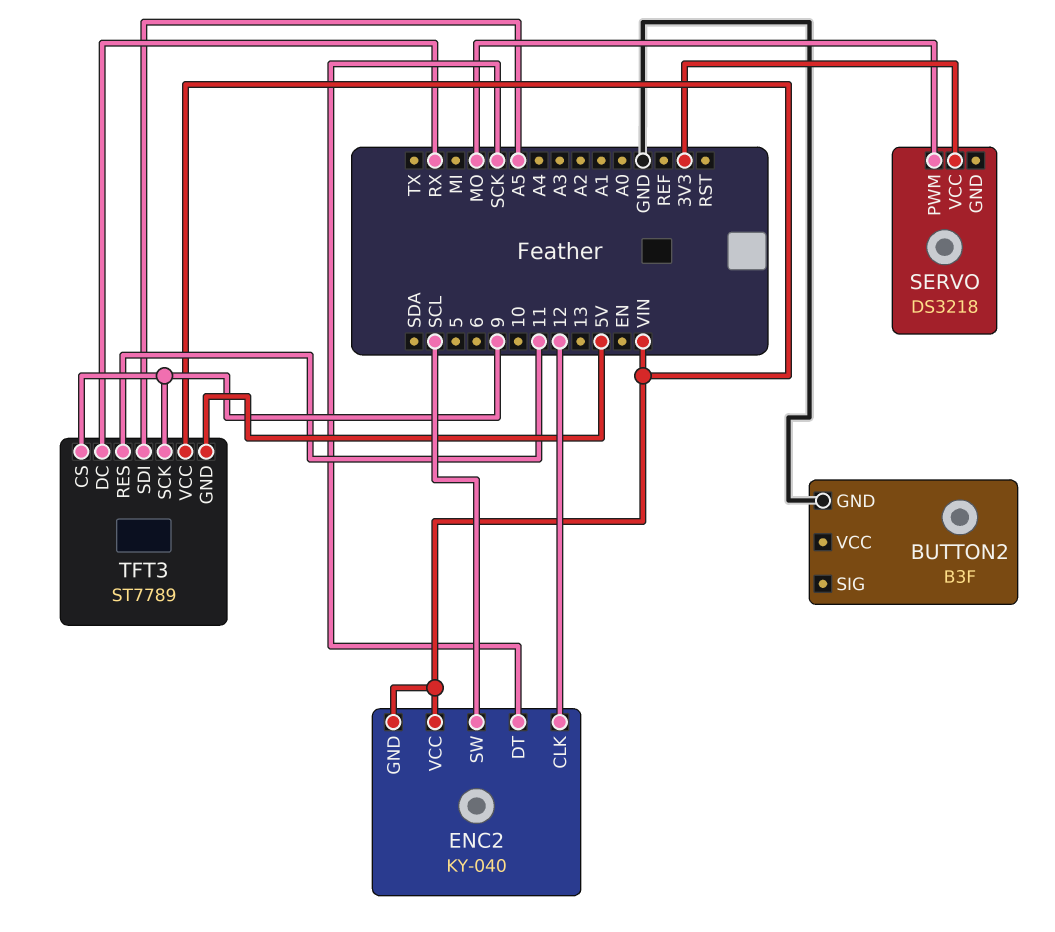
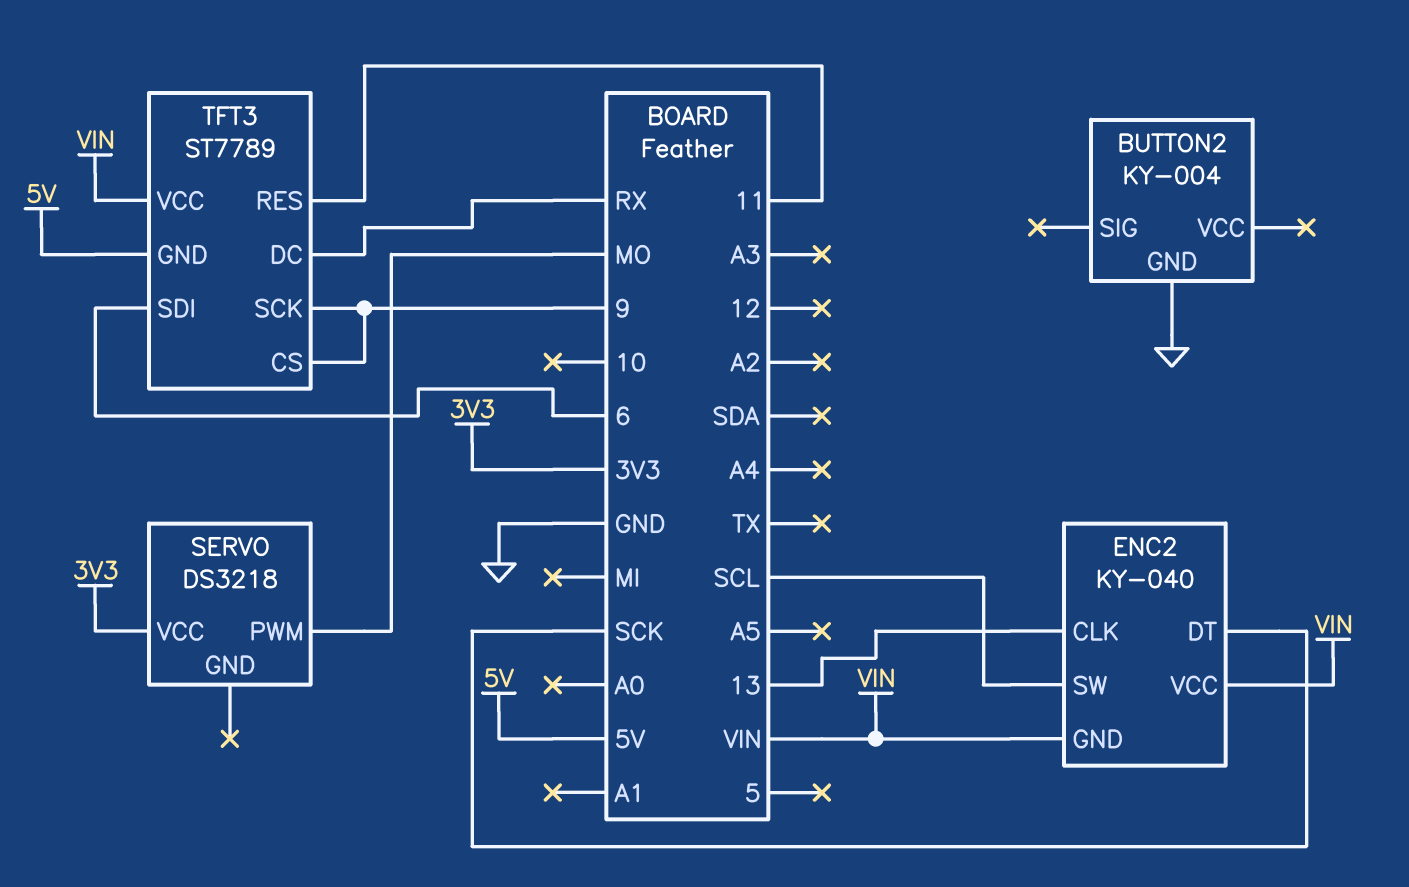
BUTTON2: B3F -> KY-004
ENC2 pin CLK: 12 -> 13
TFT3 pin SDI: A5 -> 6

